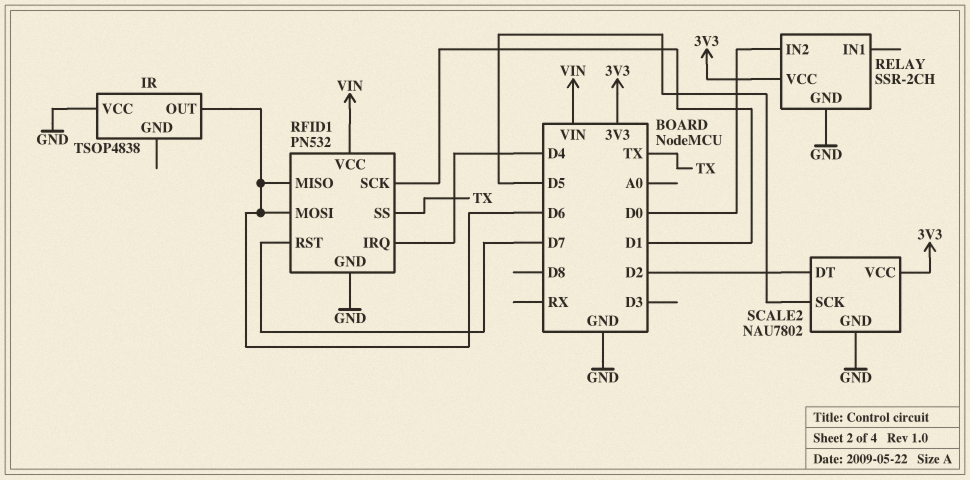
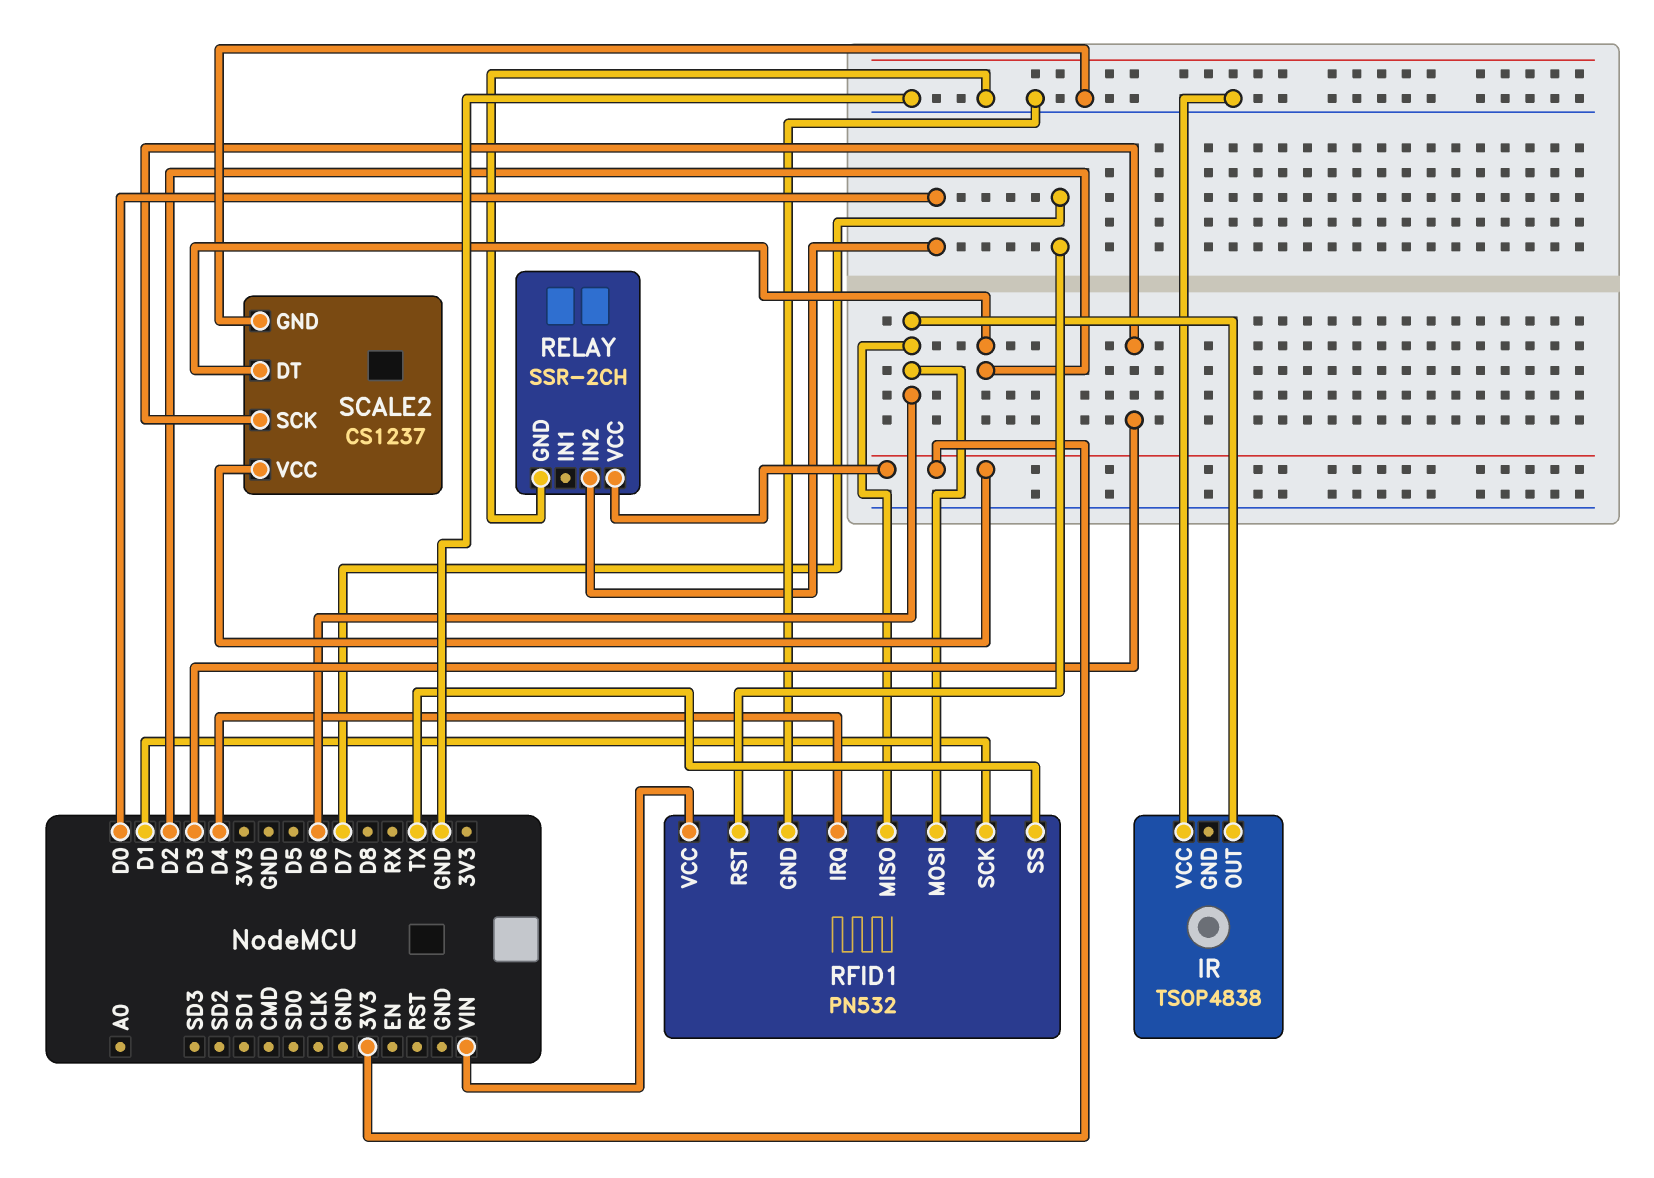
SCALE2: NAU7802 -> CS1237
SCALE2 pin SCK: D5 -> D3

